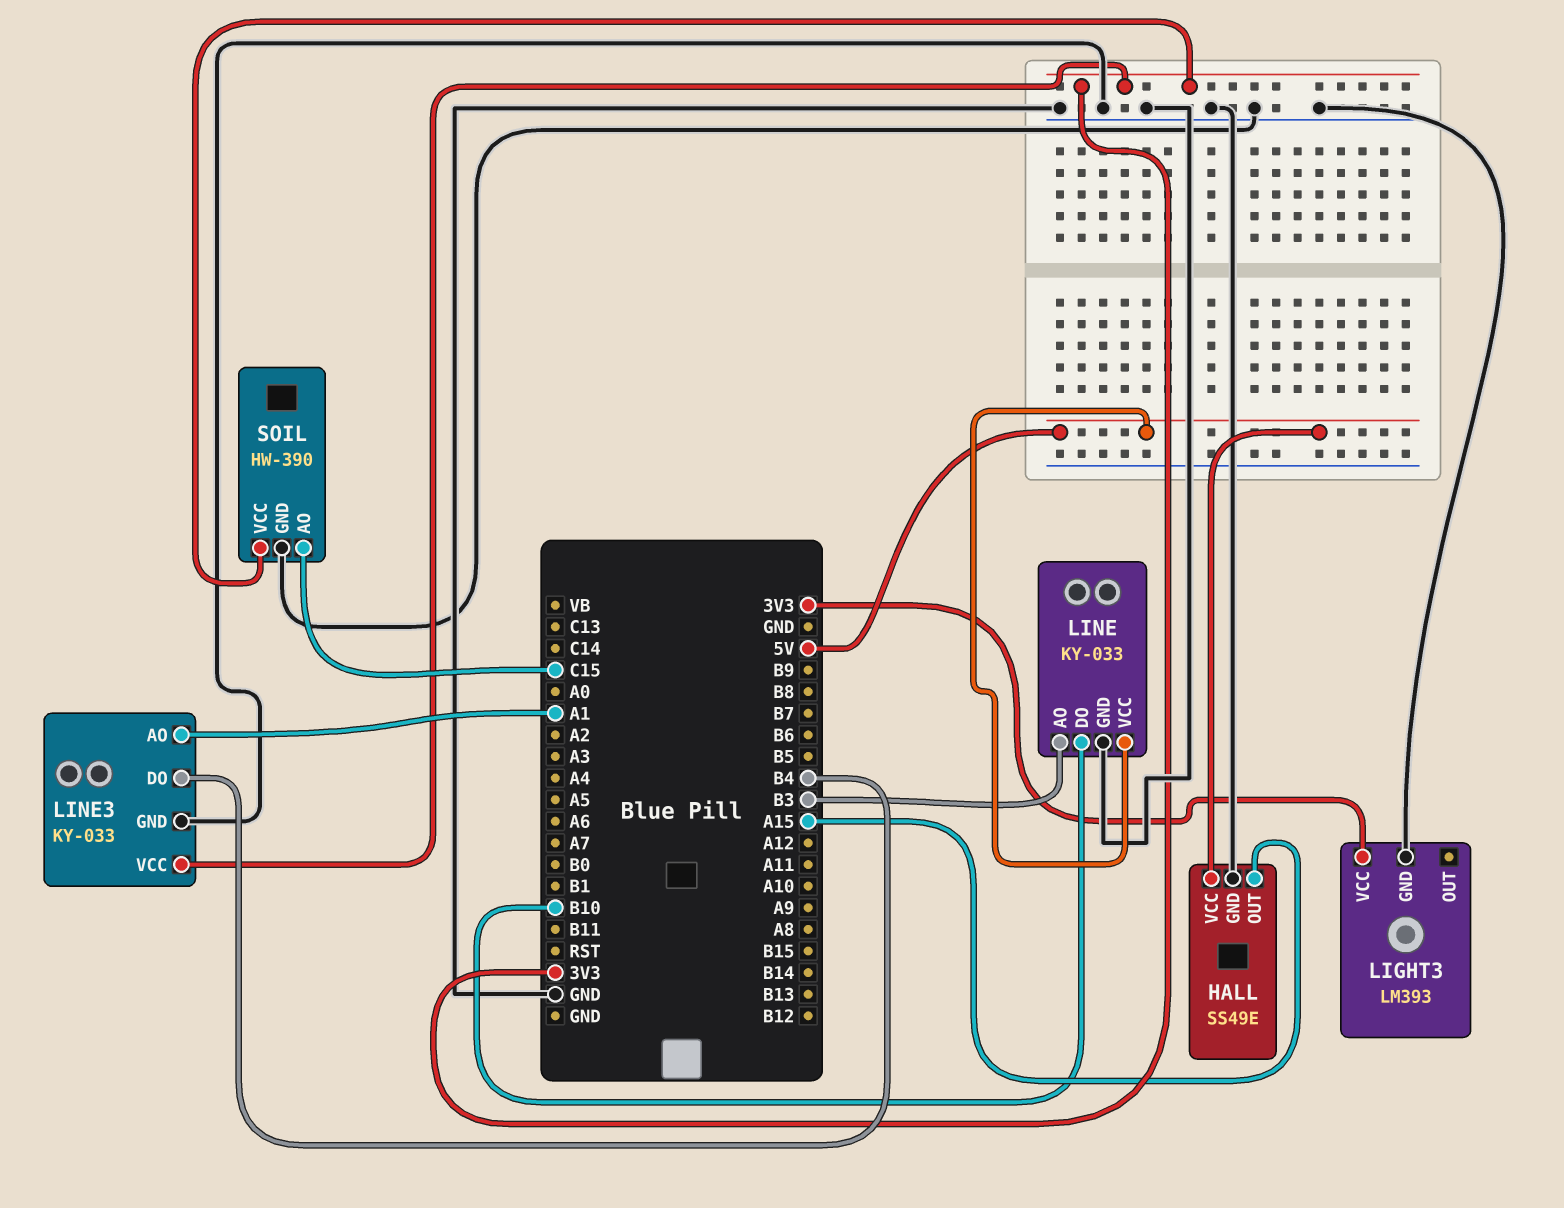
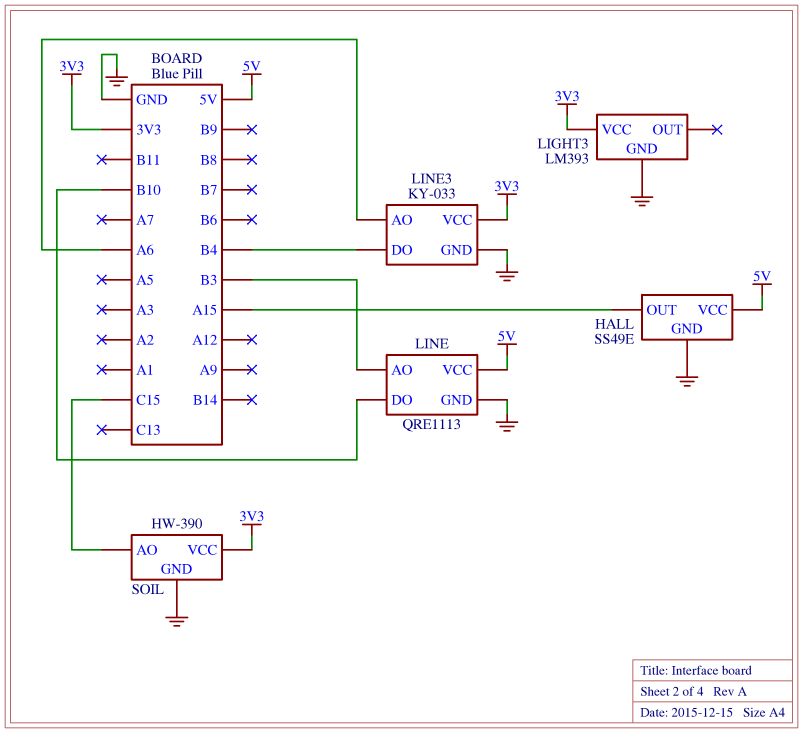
LINE: KY-033 -> QRE1113
LINE3 pin AO: A1 -> A6

